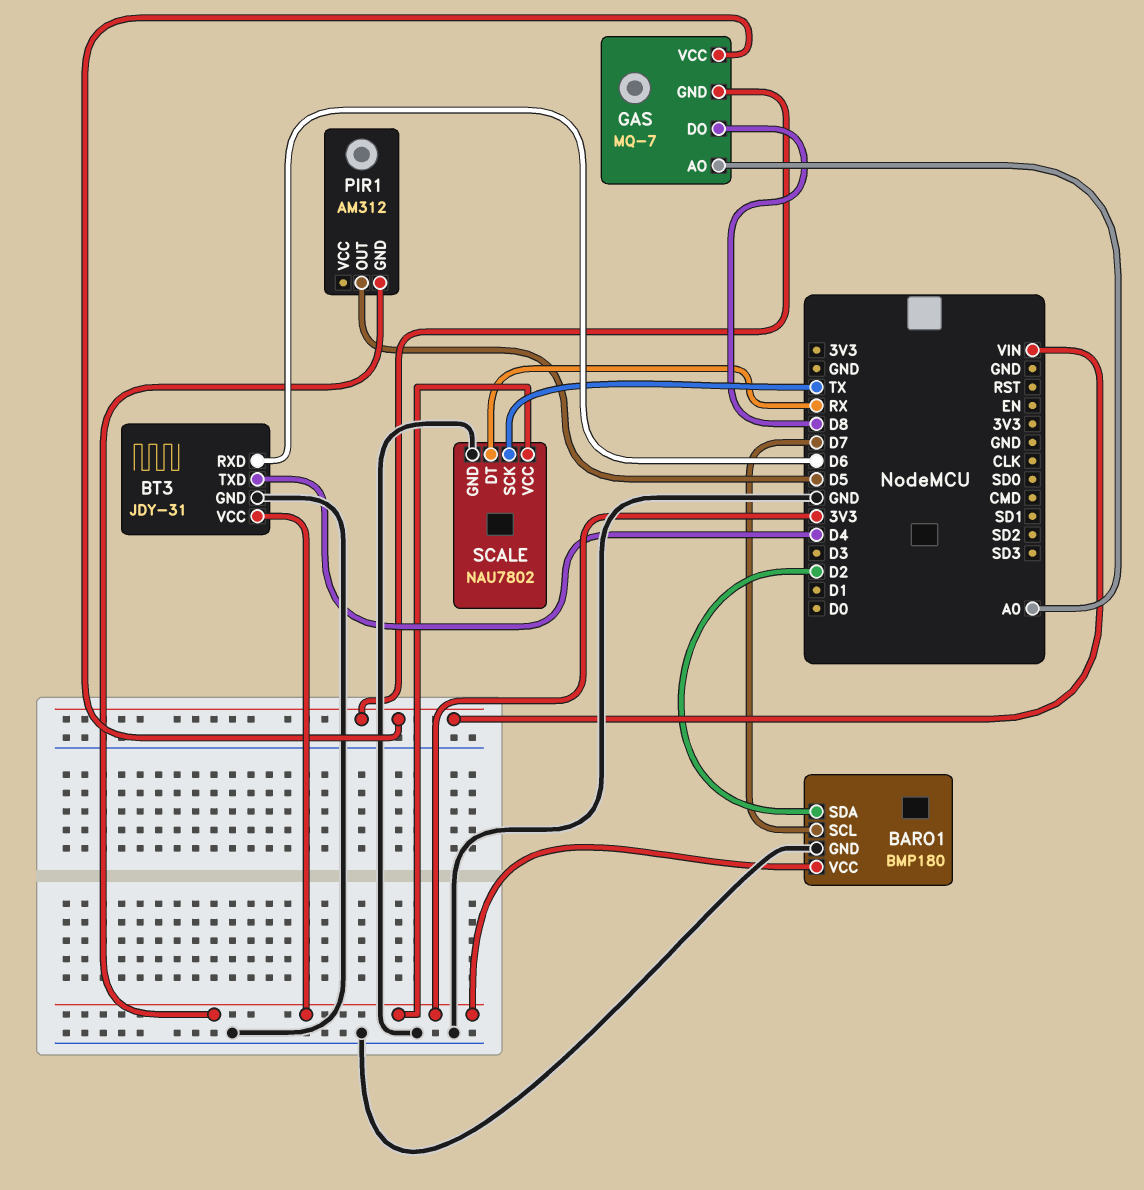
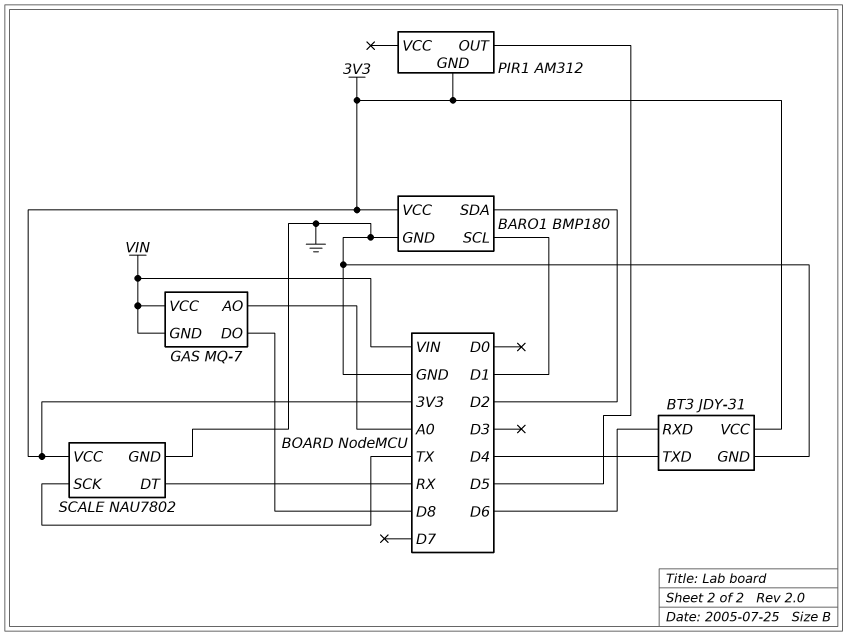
BARO1 pin SCL: D7 -> D1

